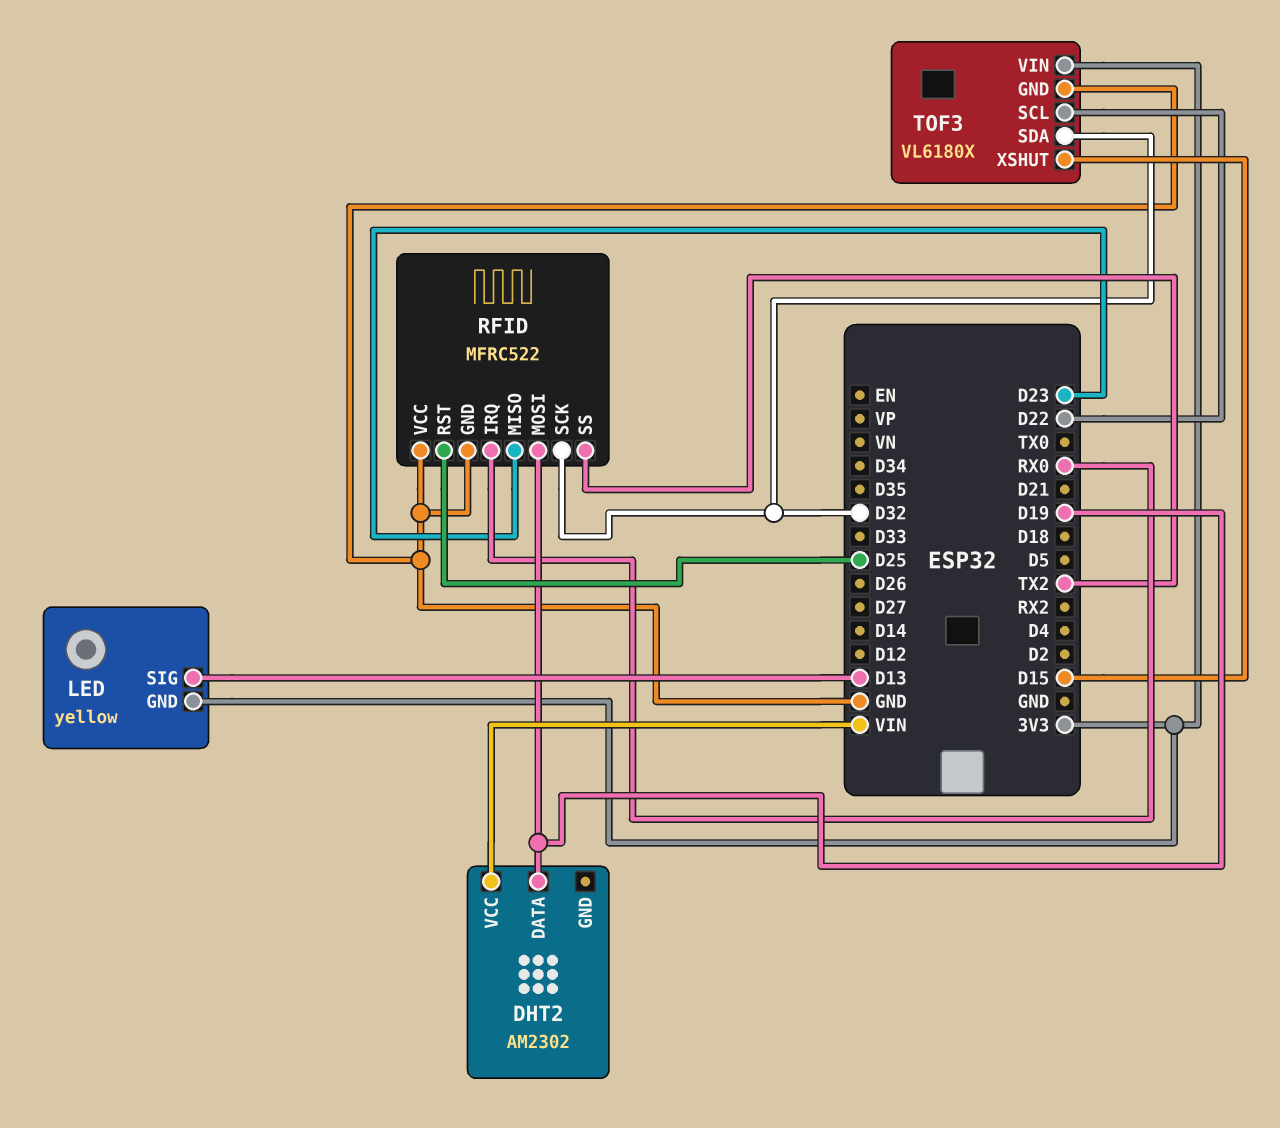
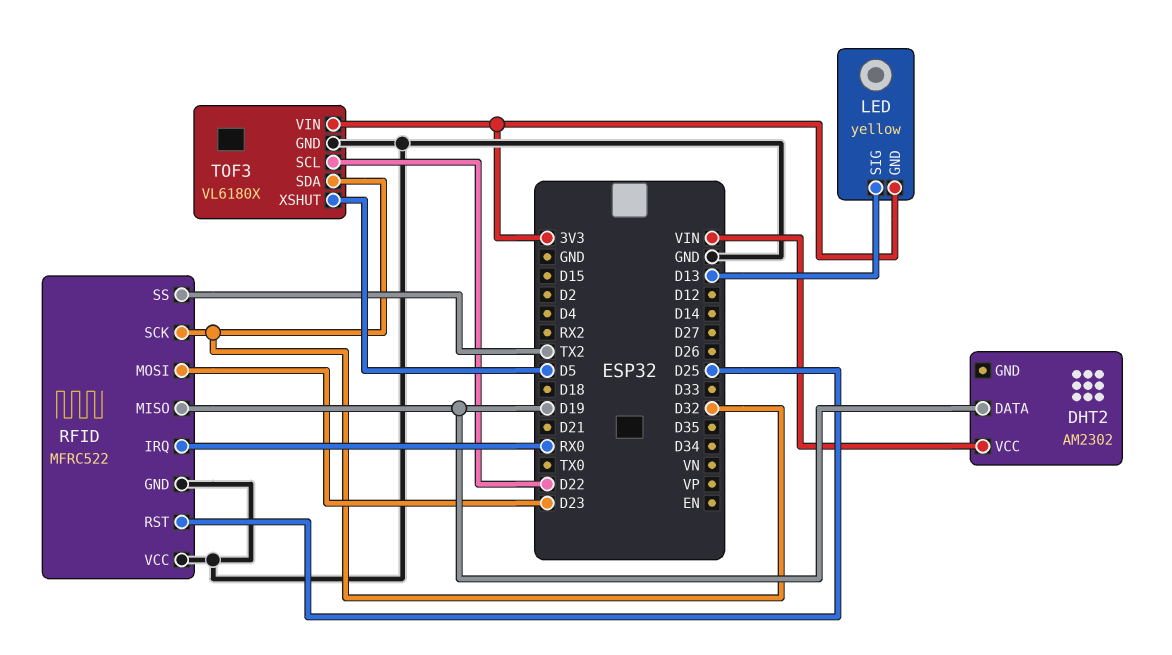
RFID pin MISO: D23 -> D19
RFID pin MOSI: D19 -> D23
TOF3 pin XSHUT: D15 -> D5

